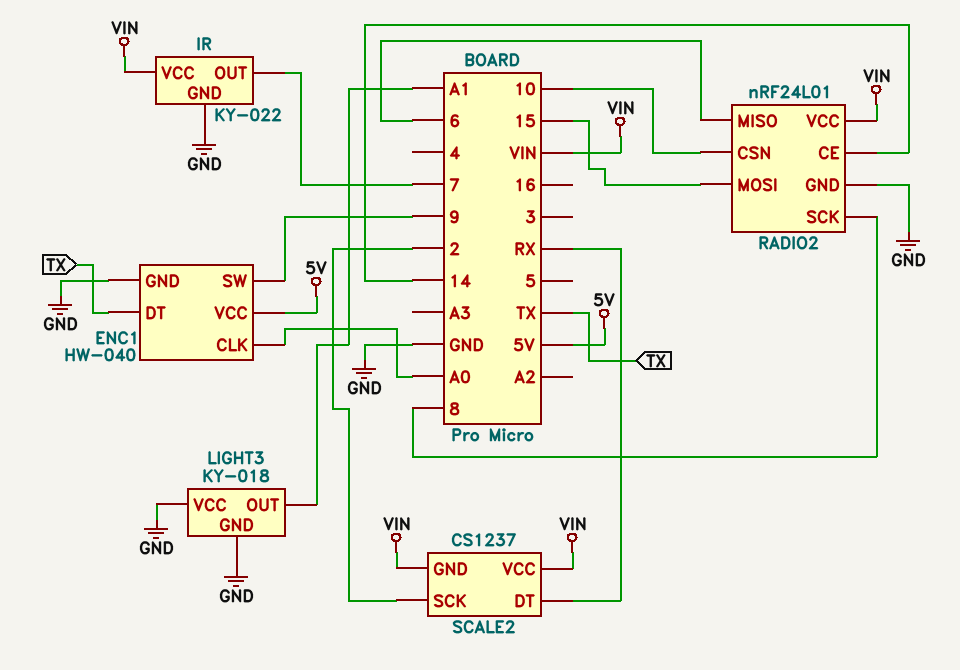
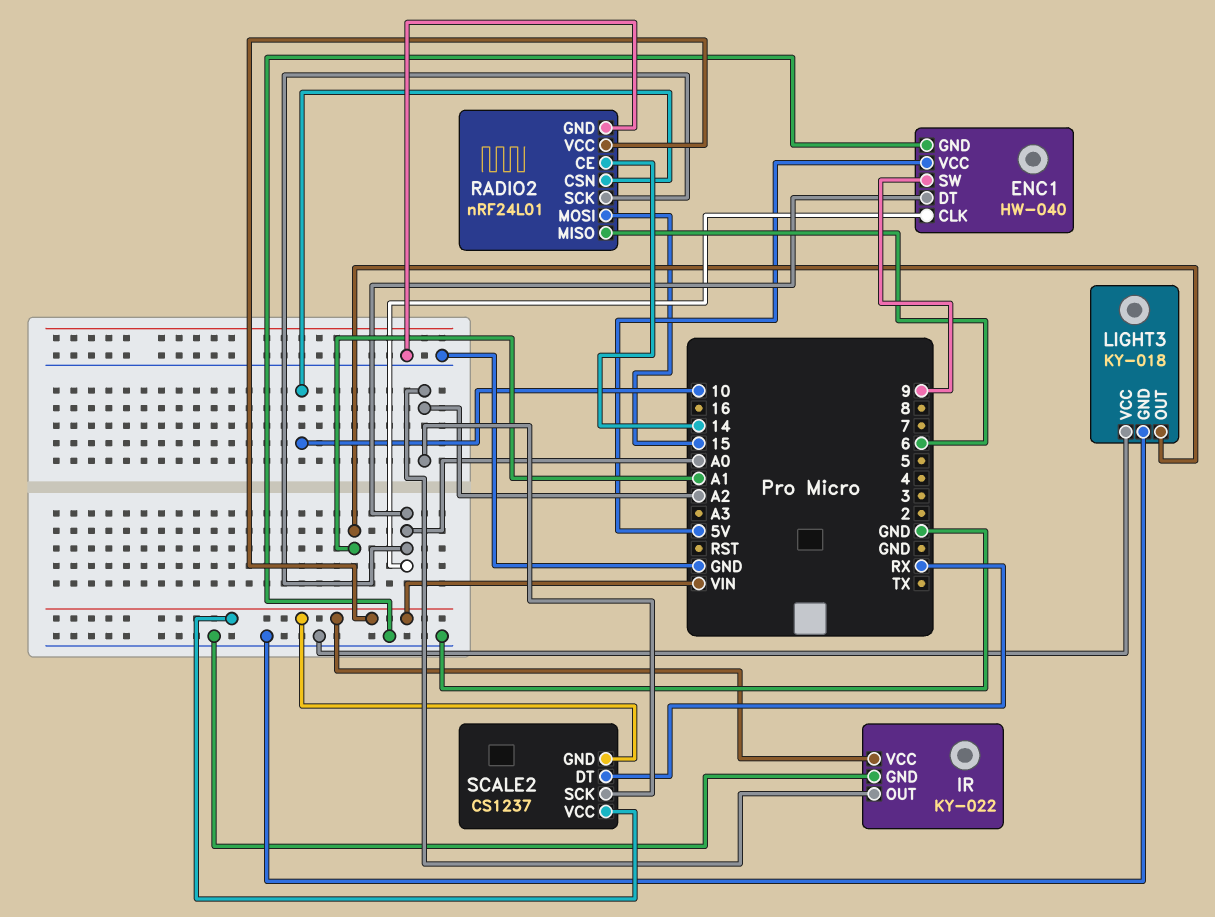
ENC1 pin DT: TX -> A0
IR pin OUT: 7 -> A2
RADIO2 pin SCK: 8 -> A0
SCALE2 pin SCK: 2 -> A2

